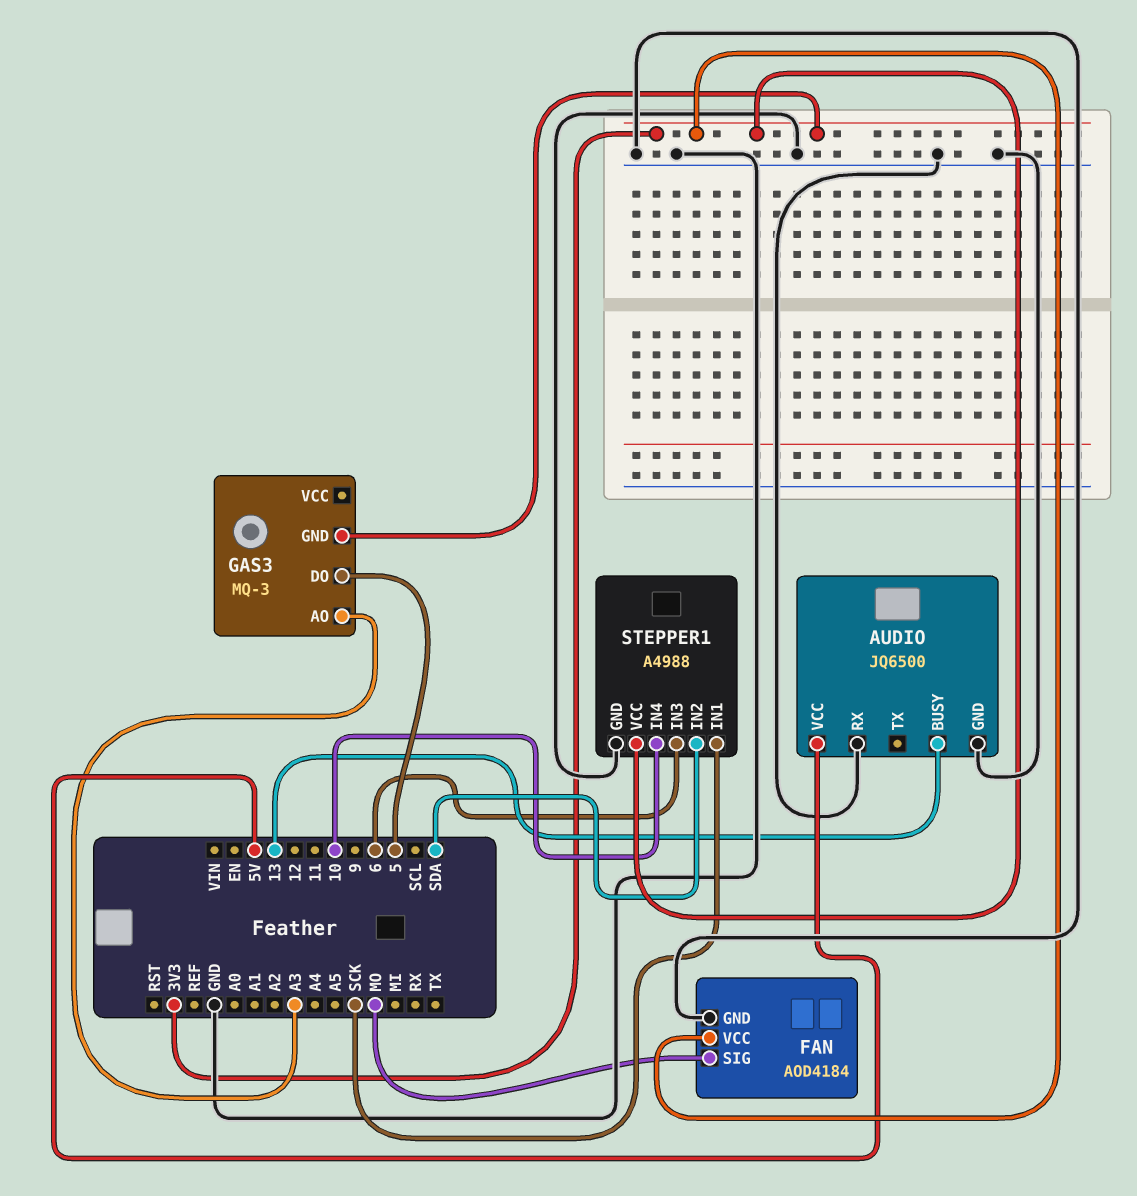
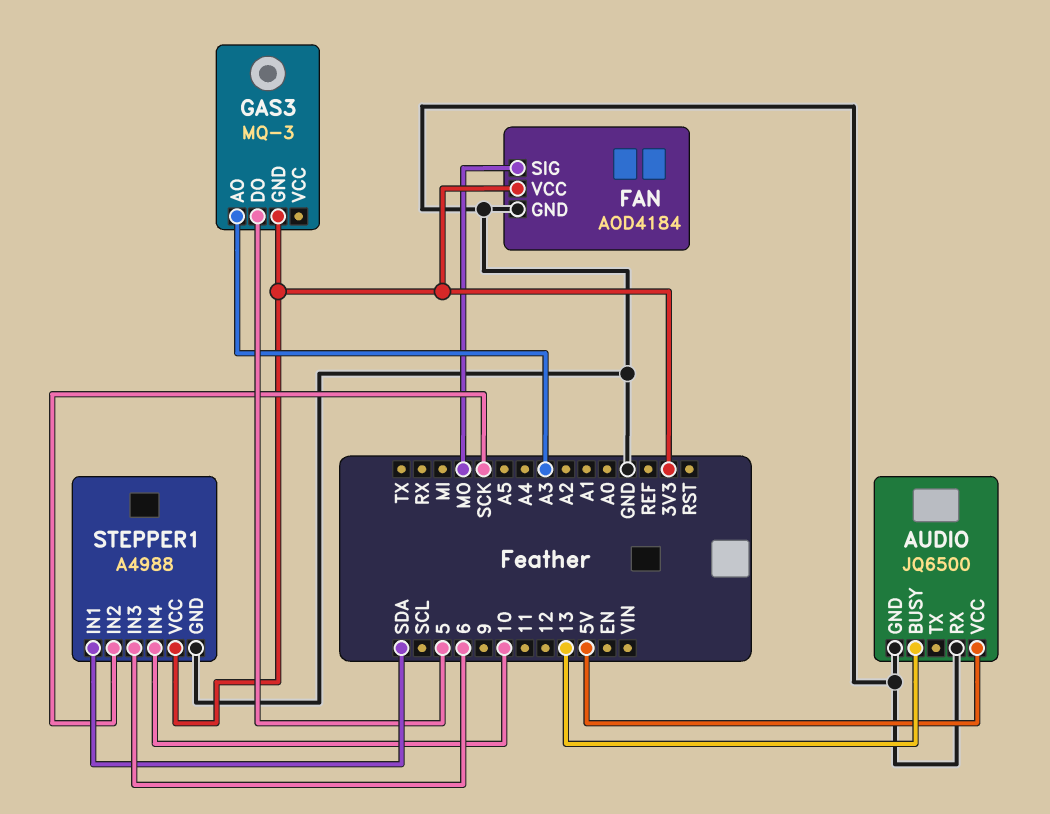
STEPPER1 pin IN1: SCK -> SDA
STEPPER1 pin IN2: SDA -> SCK

